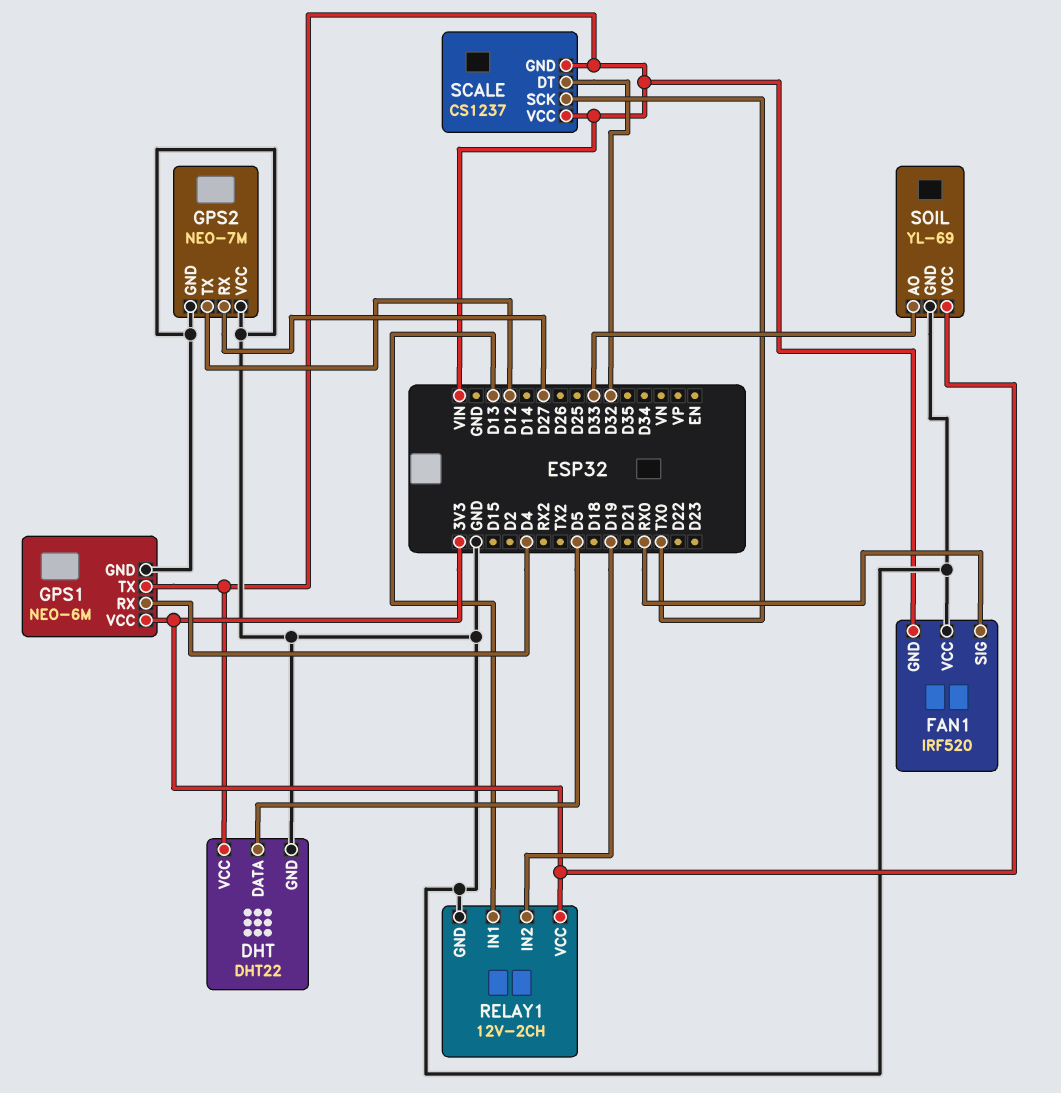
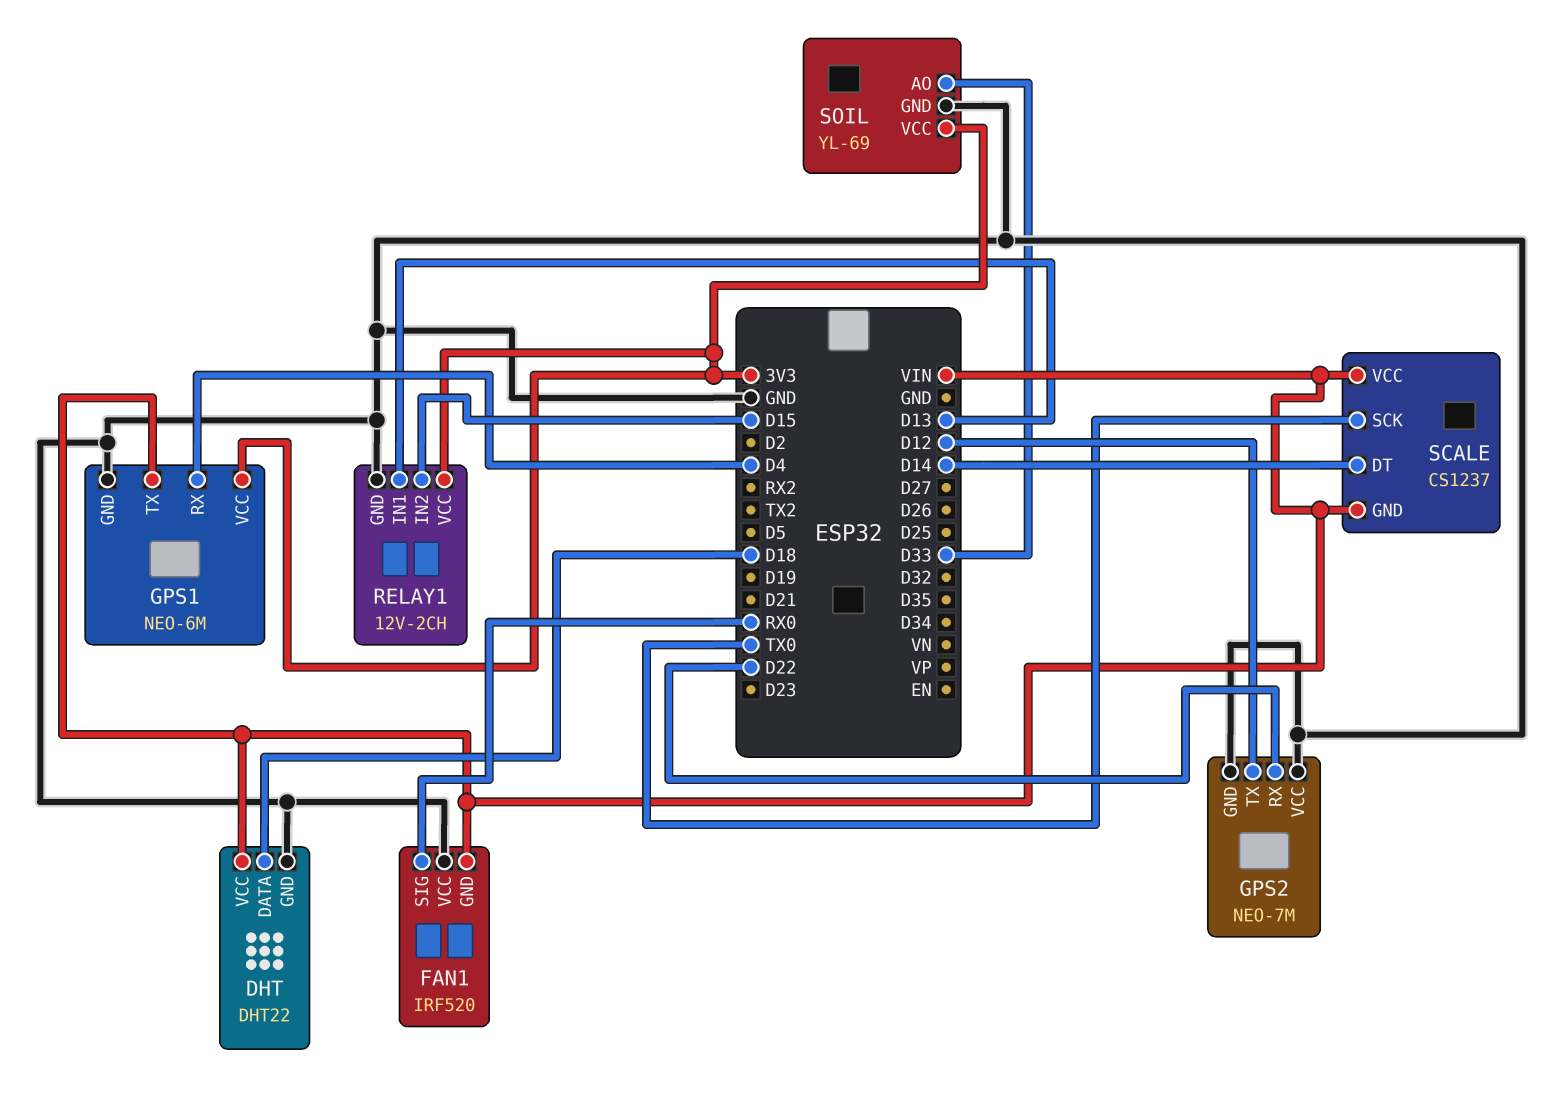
DHT pin DATA: D5 -> D18
GPS2 pin RX: D27 -> D22
RELAY1 pin IN2: D19 -> D15
SCALE pin DT: D32 -> D14

